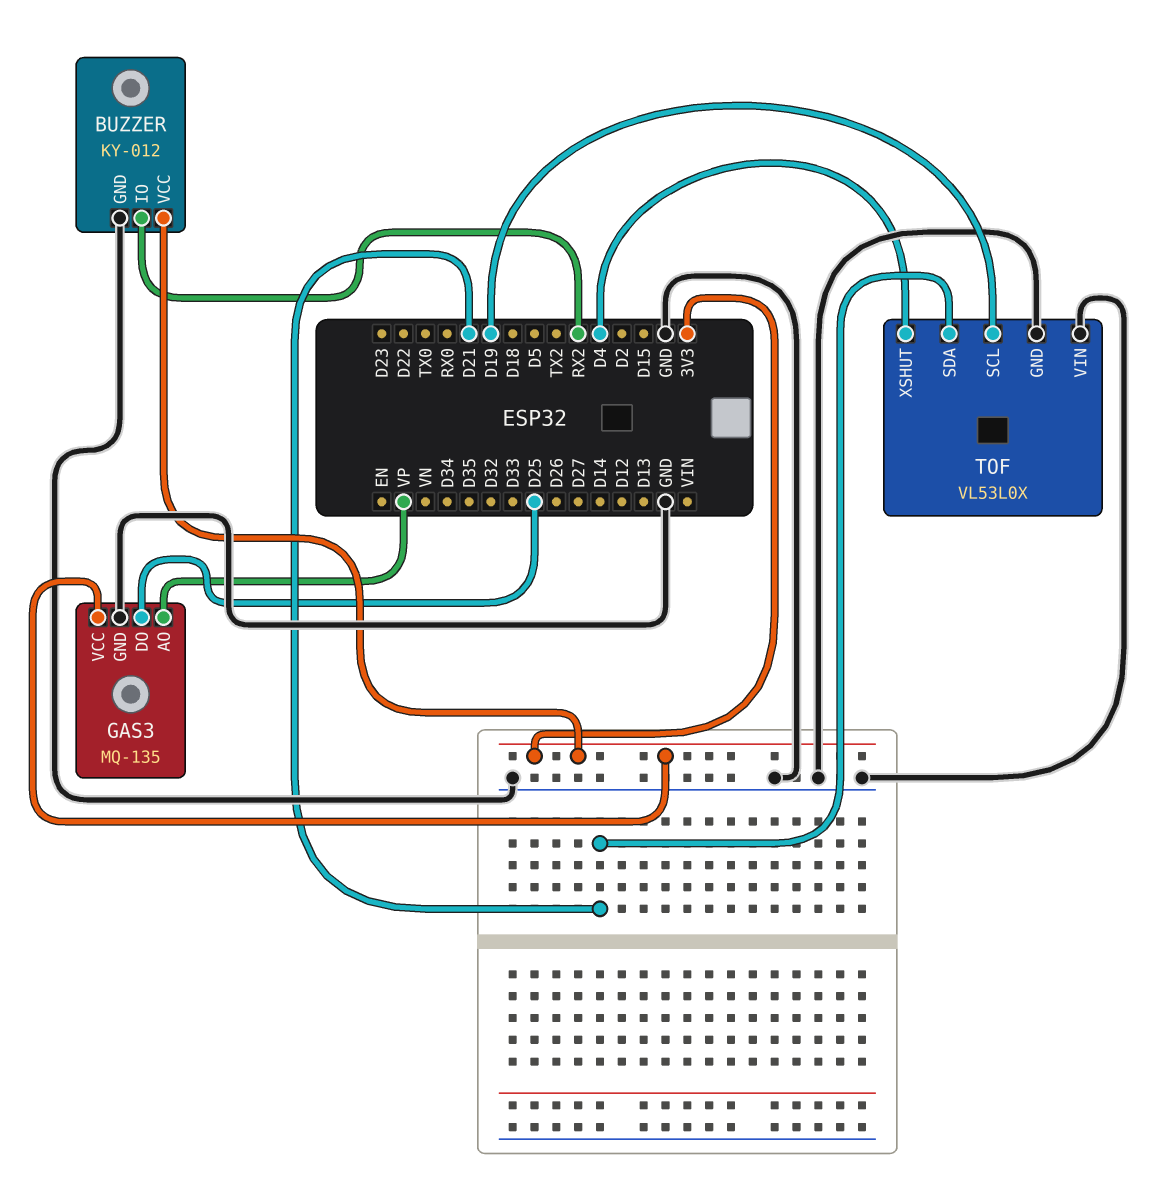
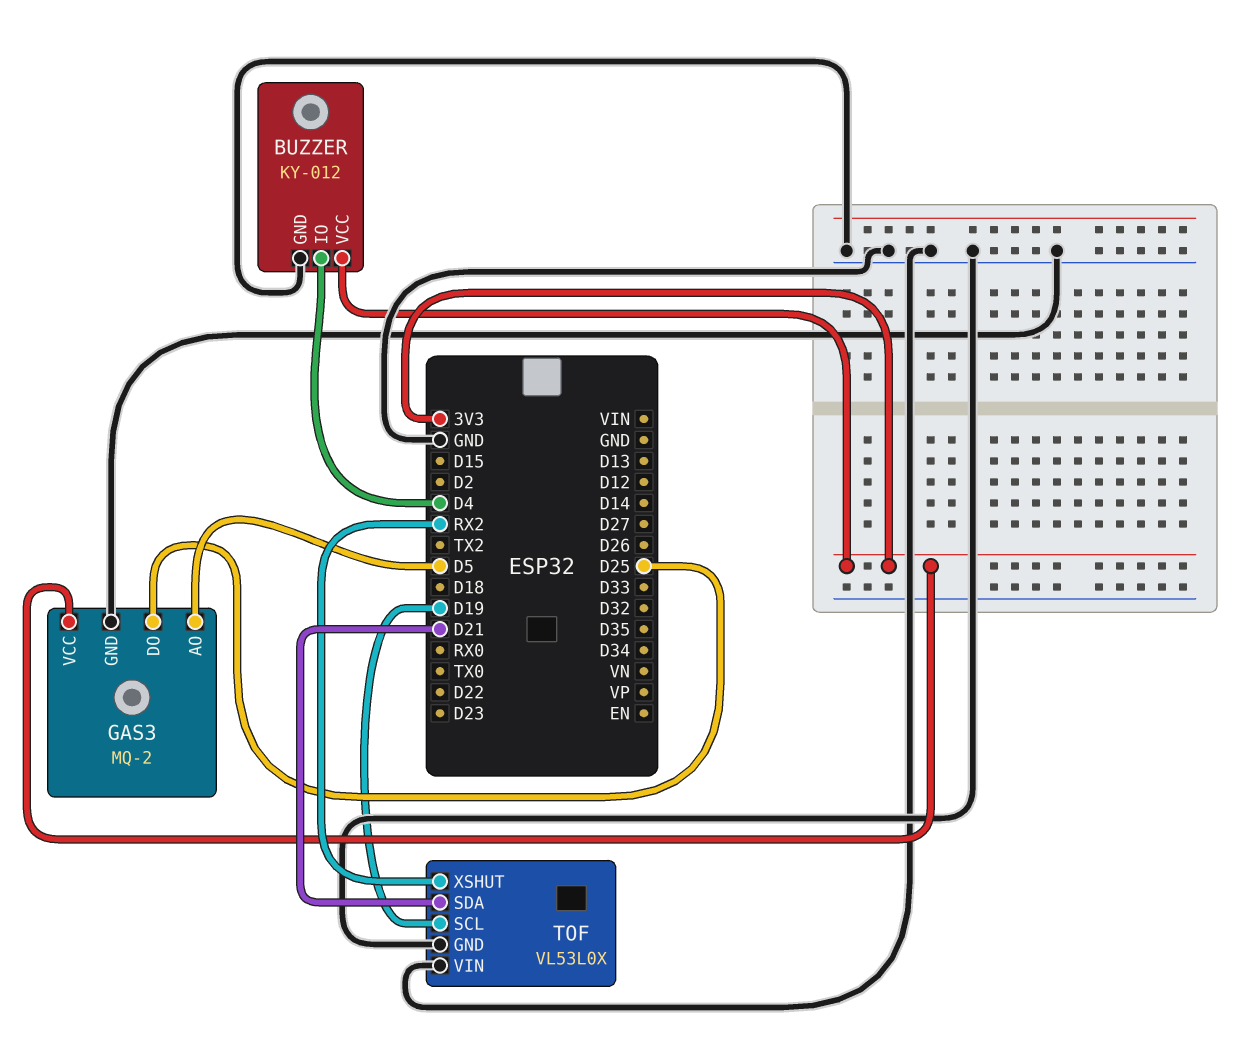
BUZZER pin IO: RX2 -> D4
GAS3: MQ-135 -> MQ-2
GAS3 pin AO: VP -> D5
TOF pin XSHUT: D4 -> RX2

